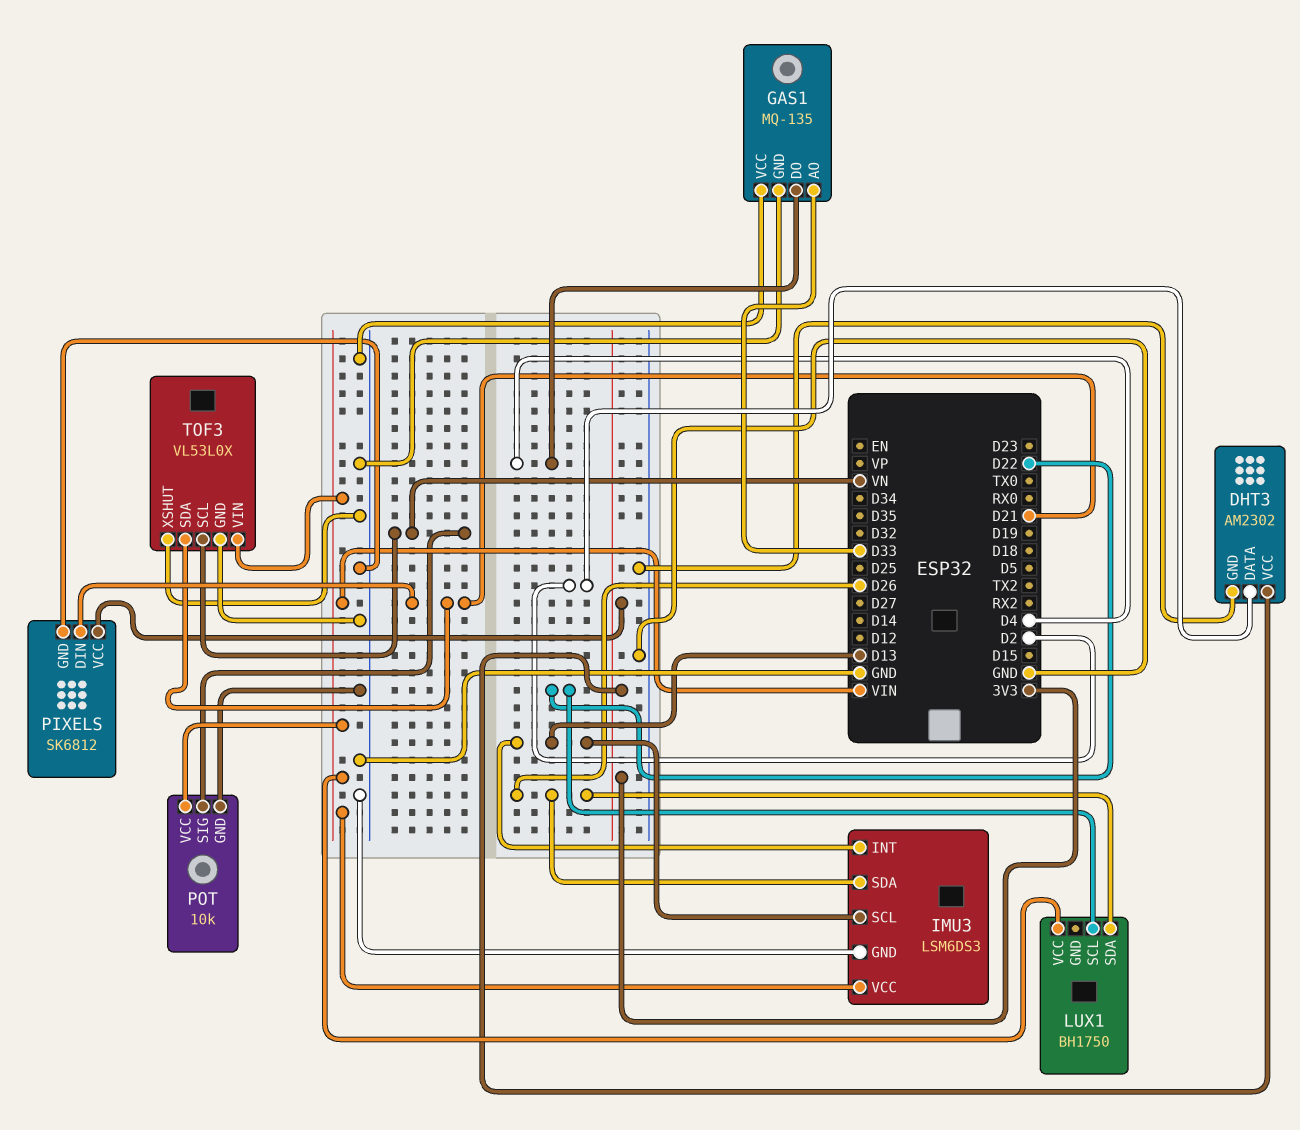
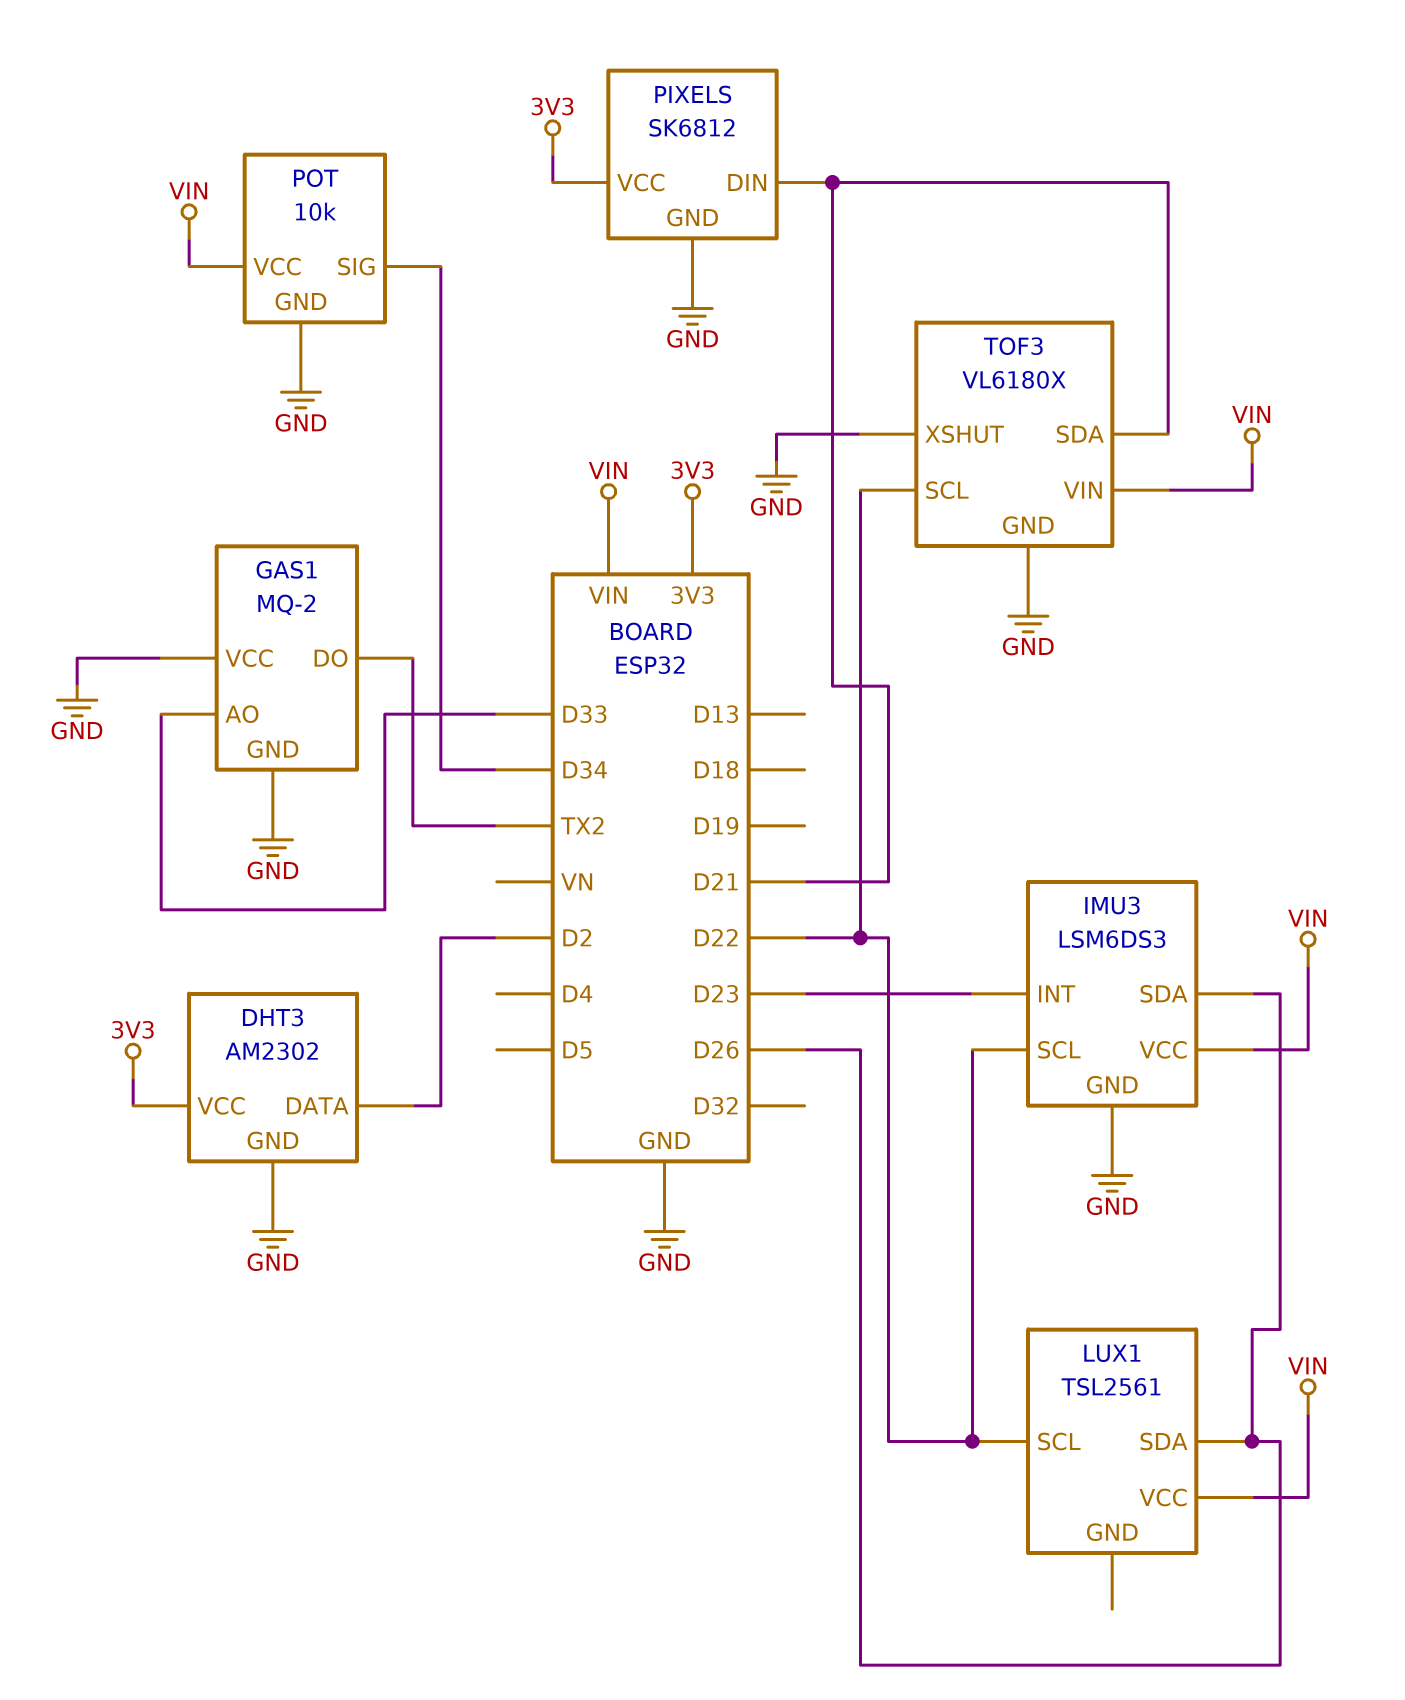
GAS1: MQ-135 -> MQ-2
GAS1 pin DO: D4 -> TX2
IMU3 pin INT: D13 -> D23
IMU3 pin SCL: D13 -> D22
LUX1: BH1750 -> TSL2561
POT pin SIG: VN -> D34
TOF3: VL53L0X -> VL6180X
TOF3 pin SCL: VN -> D22

